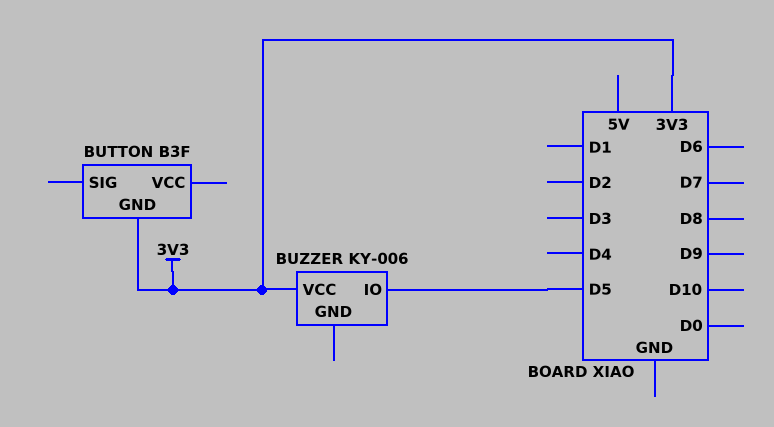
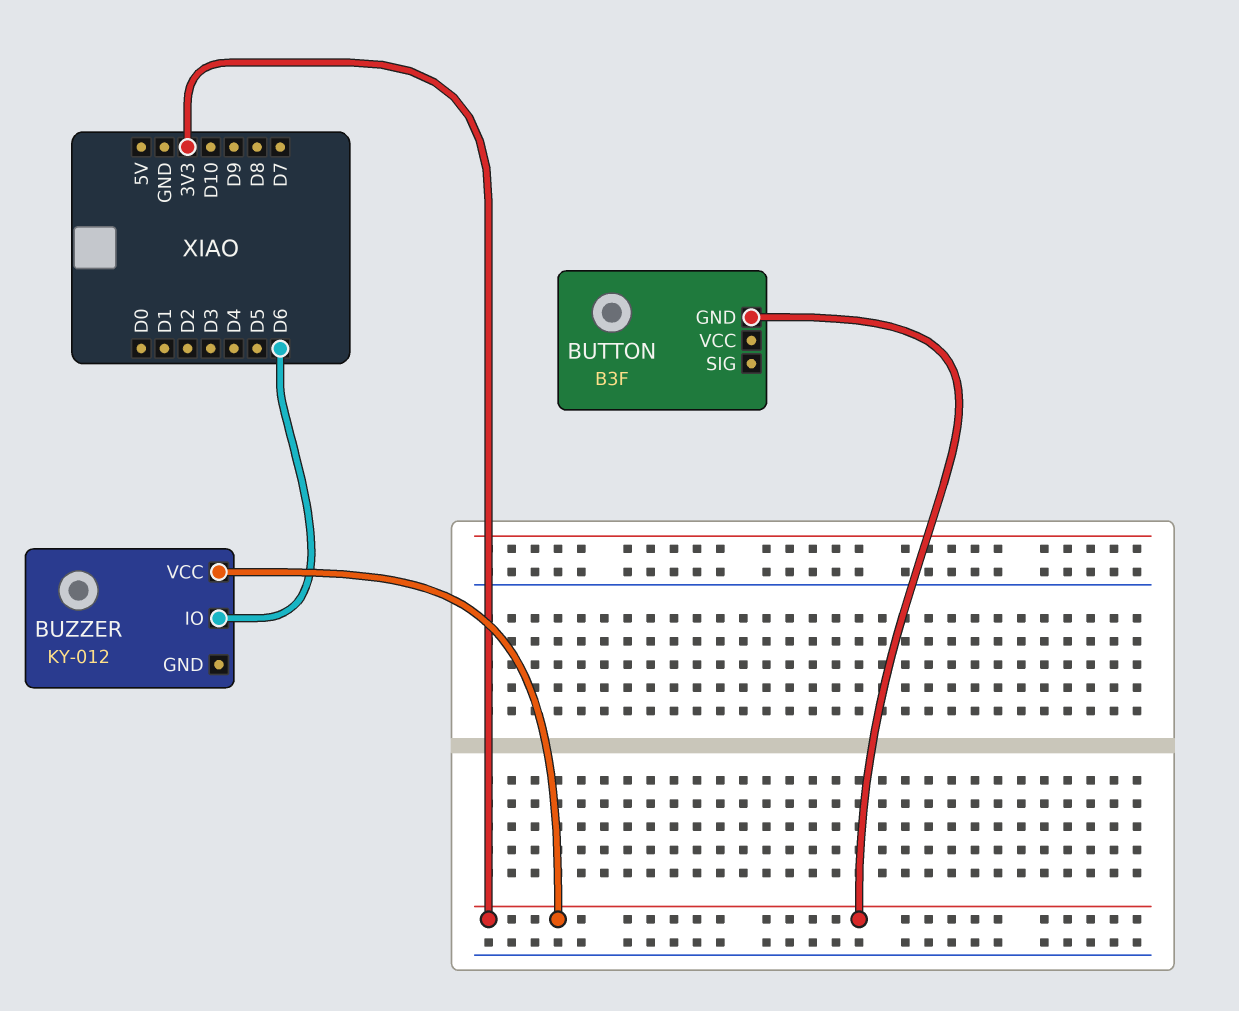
BUZZER: KY-006 -> KY-012
BUZZER pin IO: D5 -> D6

